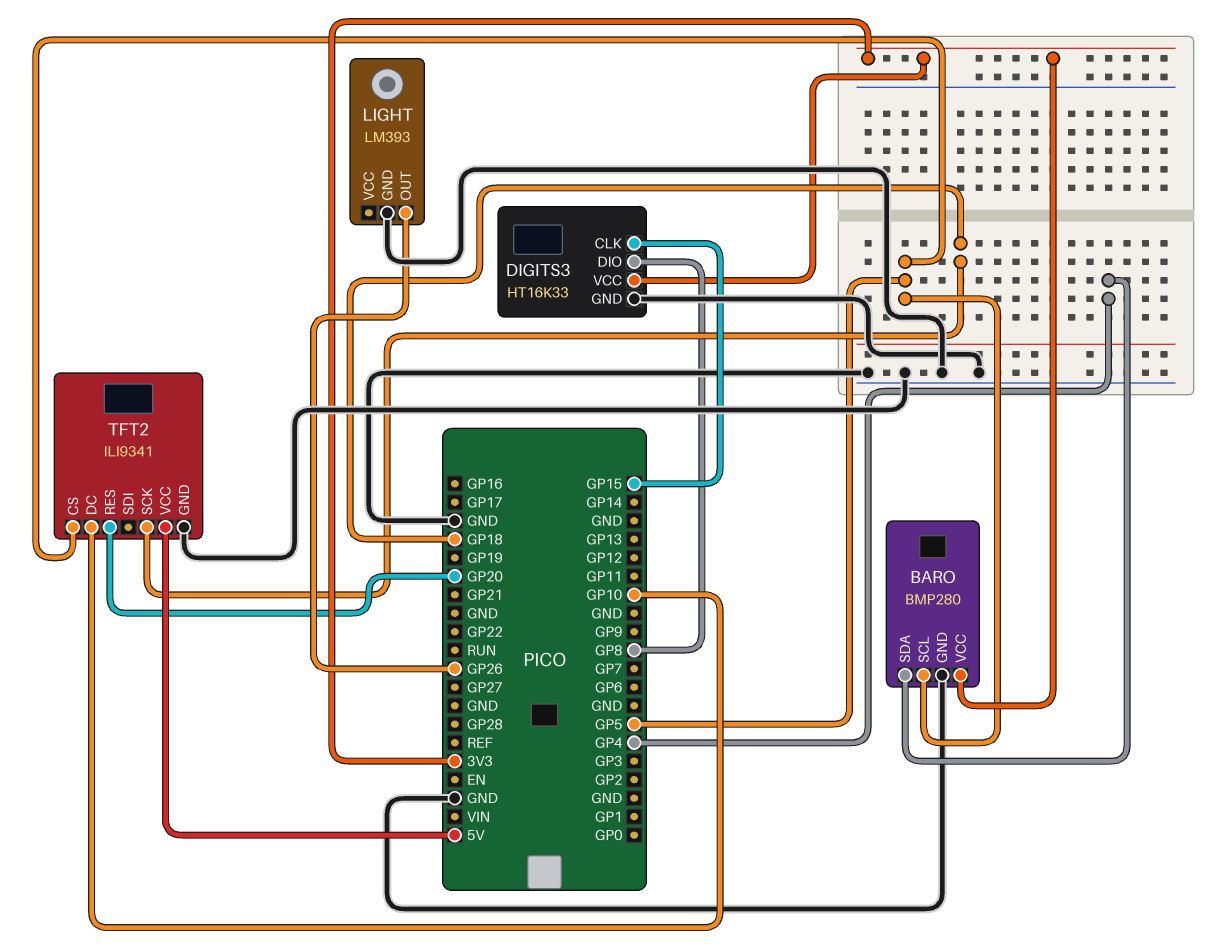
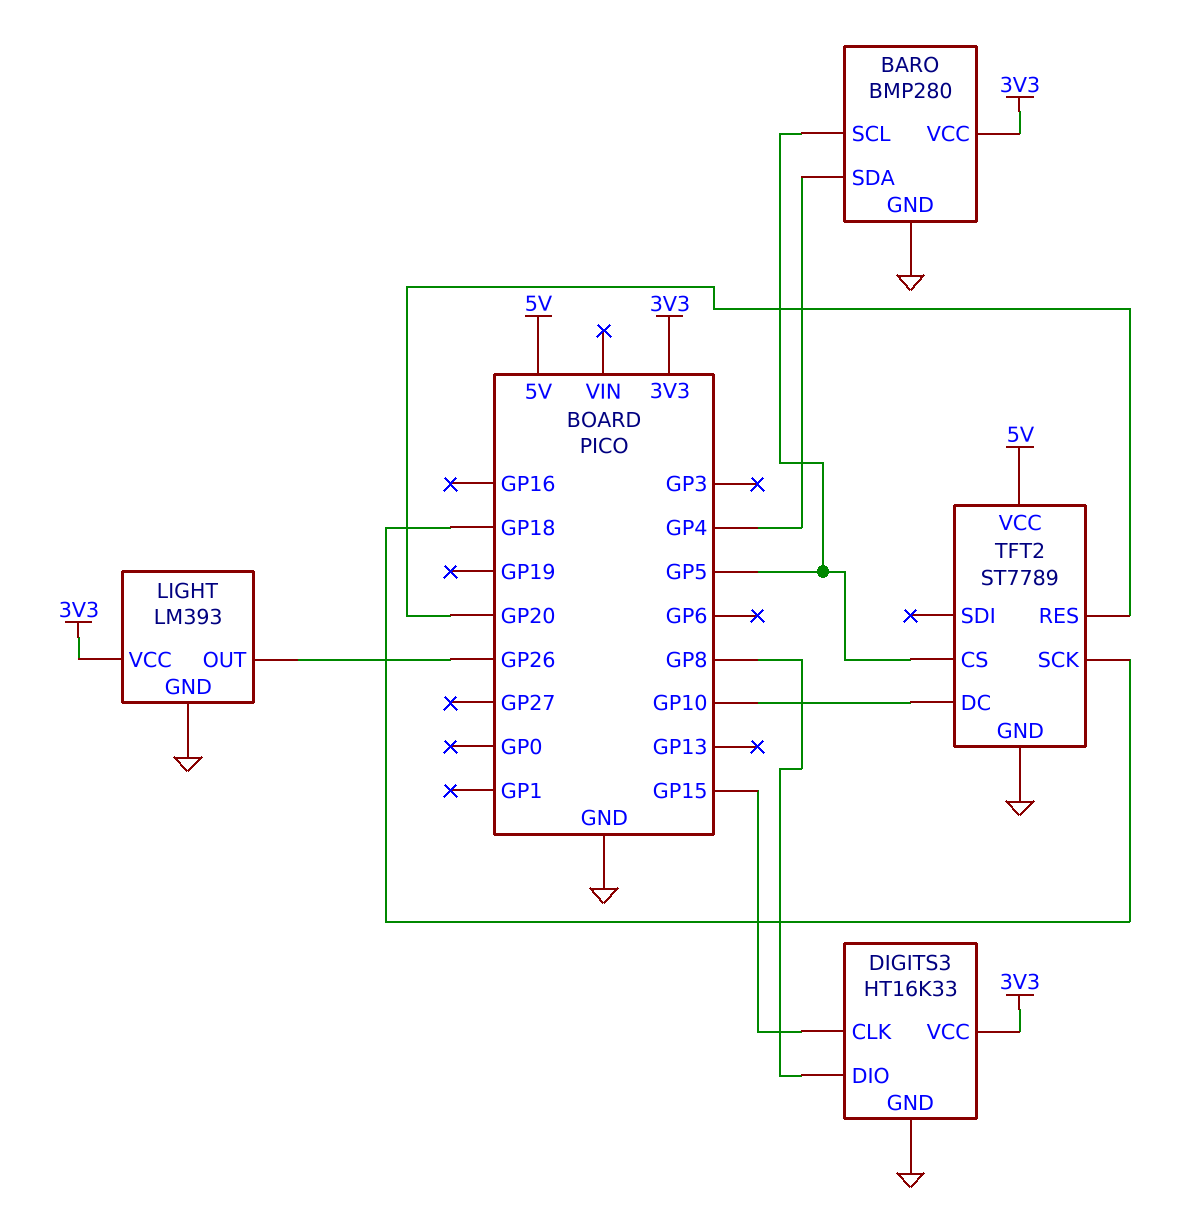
LIGHT pin VCC: none -> 3V3
TFT2: ILI9341 -> ST7789

